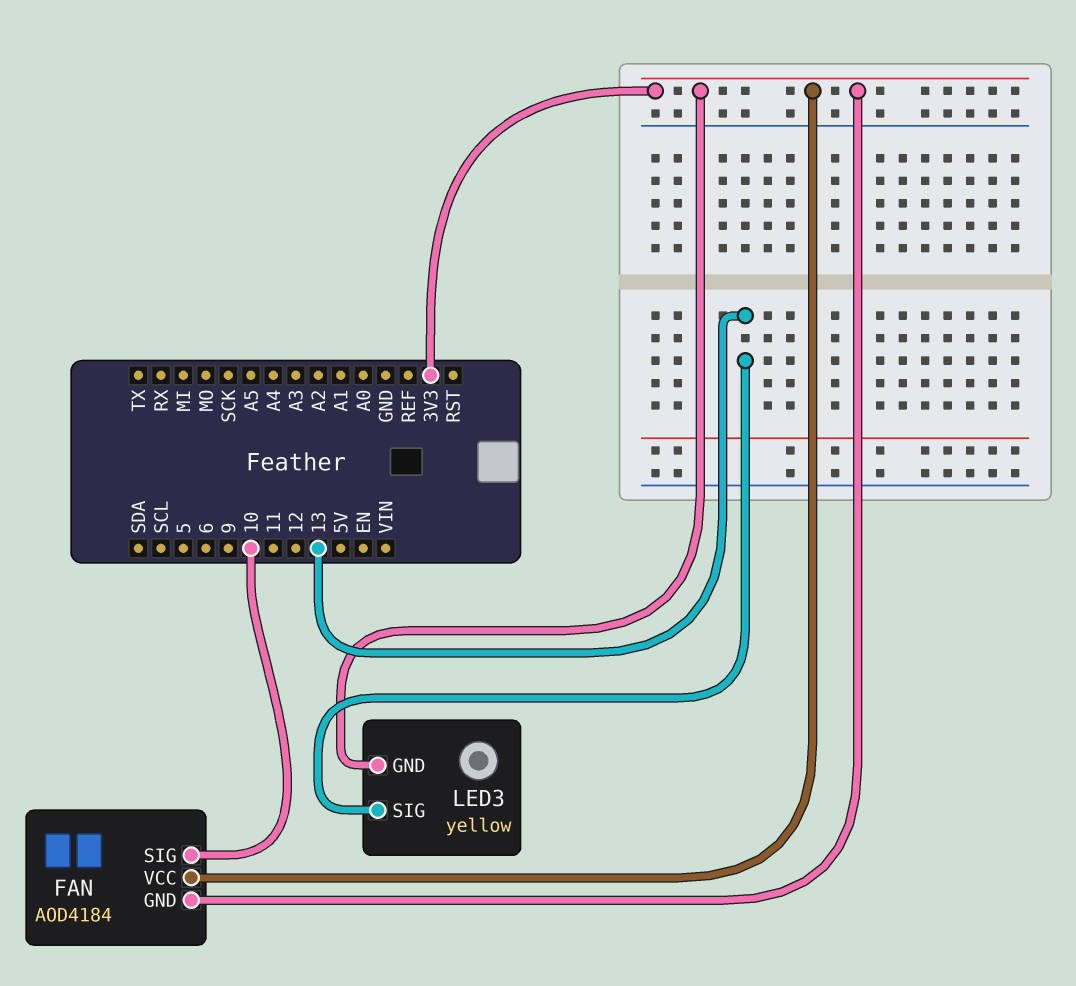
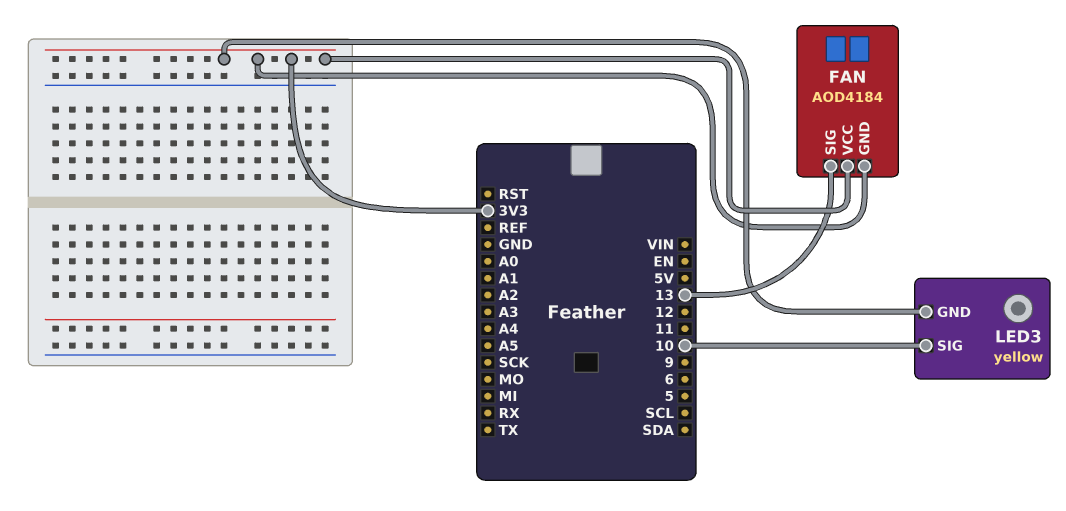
FAN pin SIG: 10 -> 13
LED3 pin SIG: 13 -> 10

